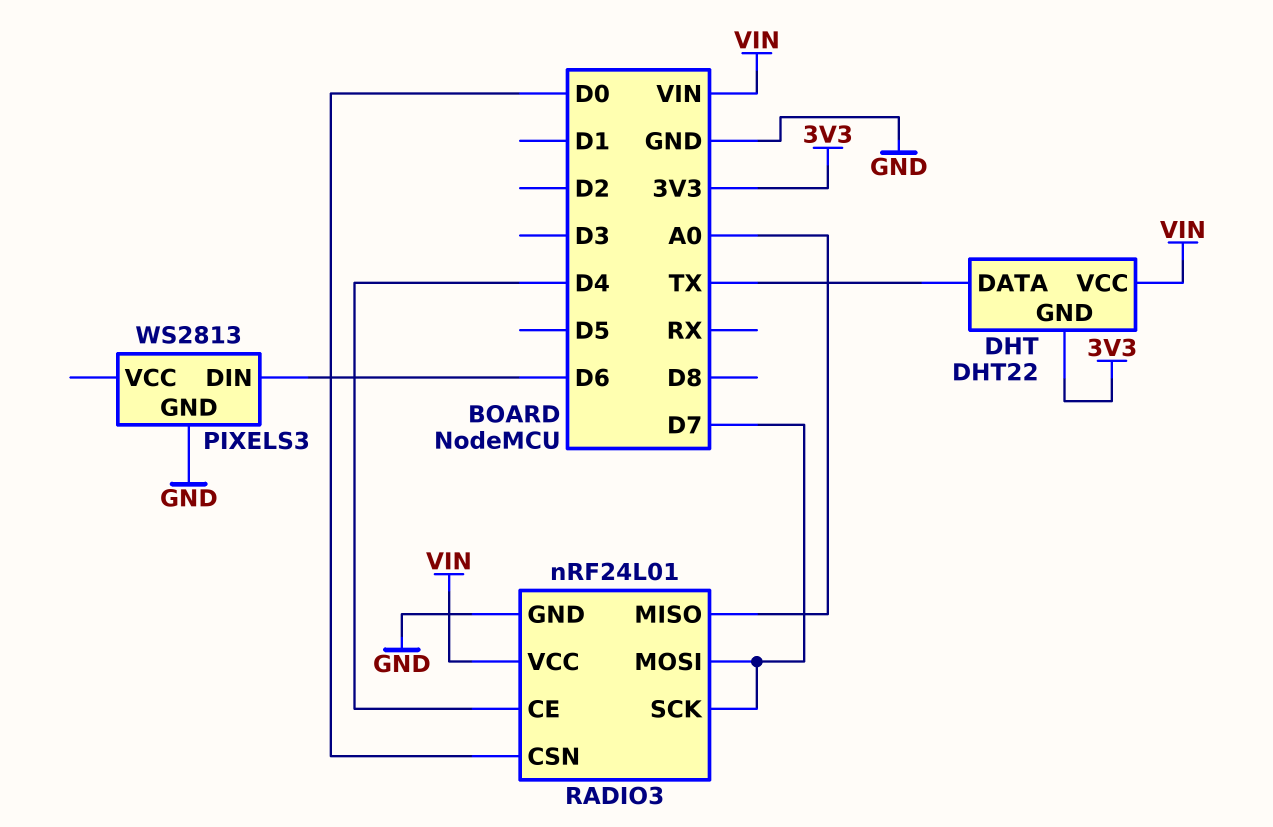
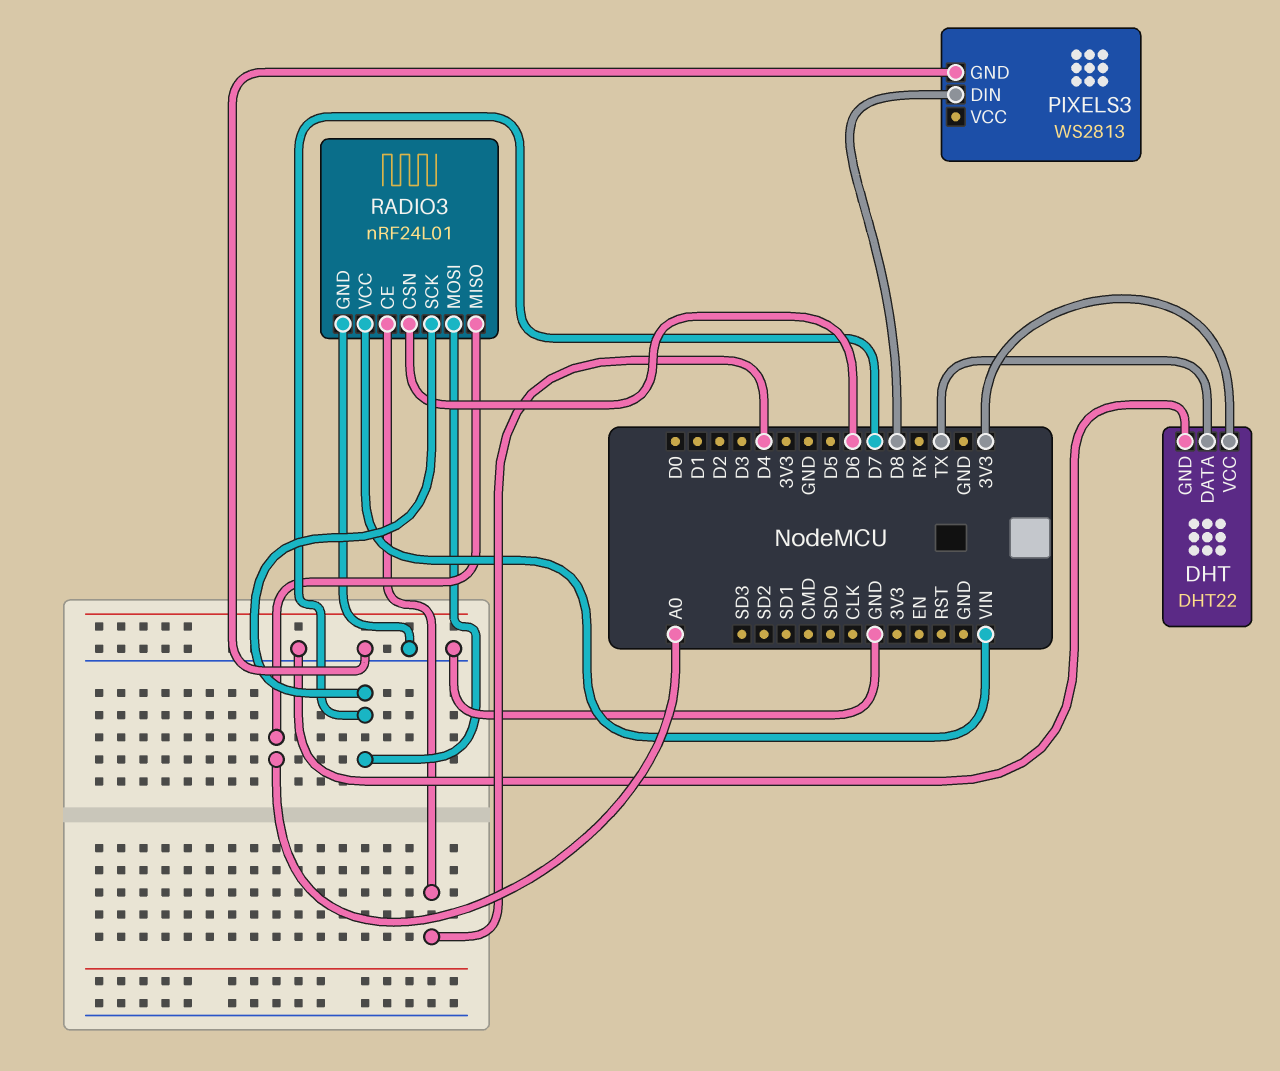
DHT pin GND: 3V3 -> GND
DHT pin VCC: VIN -> 3V3
PIXELS3 pin DIN: D6 -> D8
RADIO3 pin CSN: D0 -> D6

